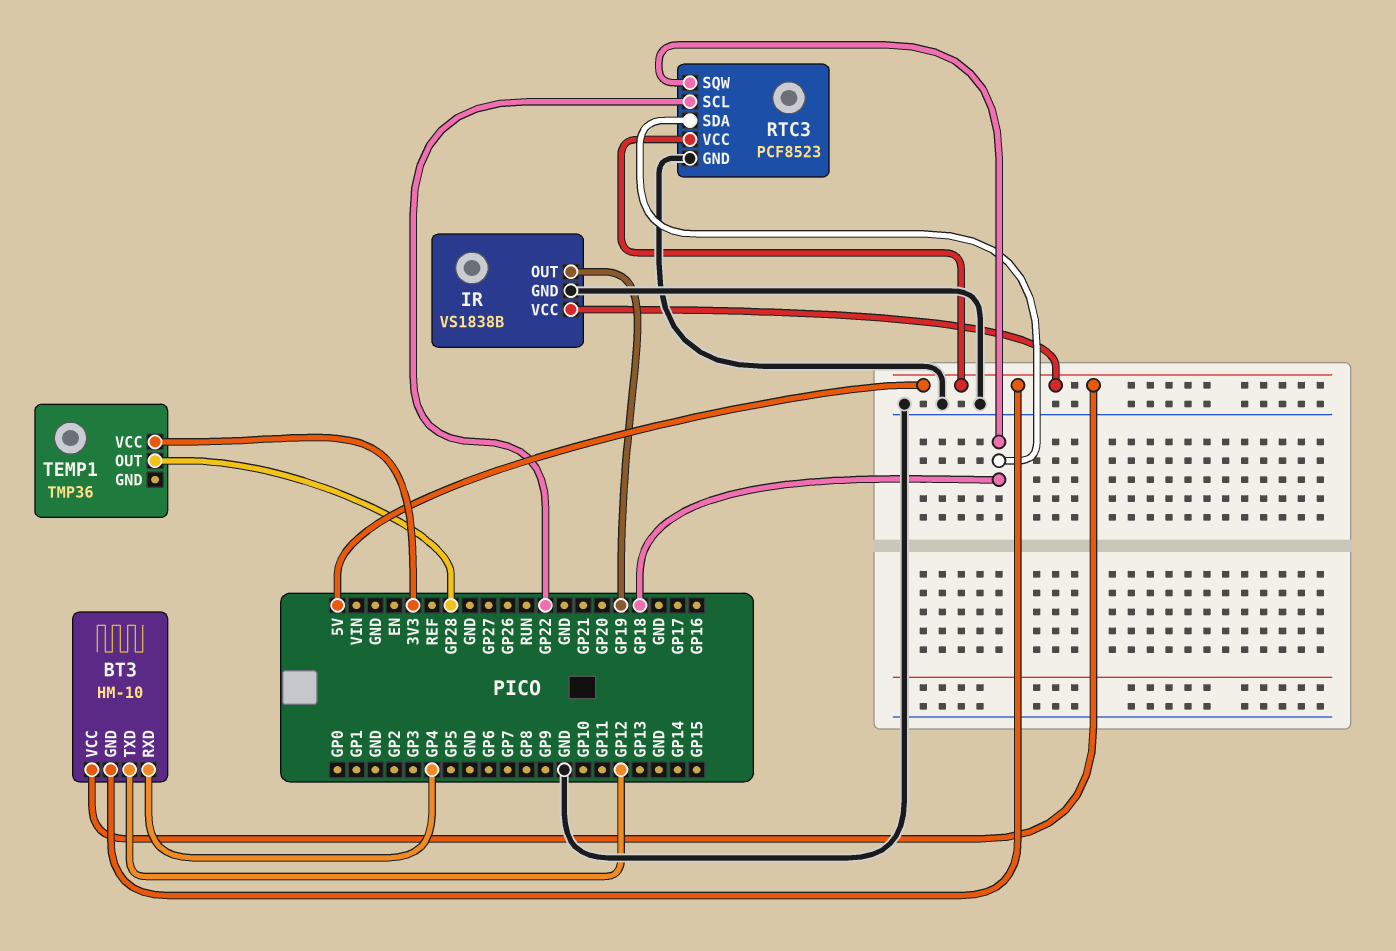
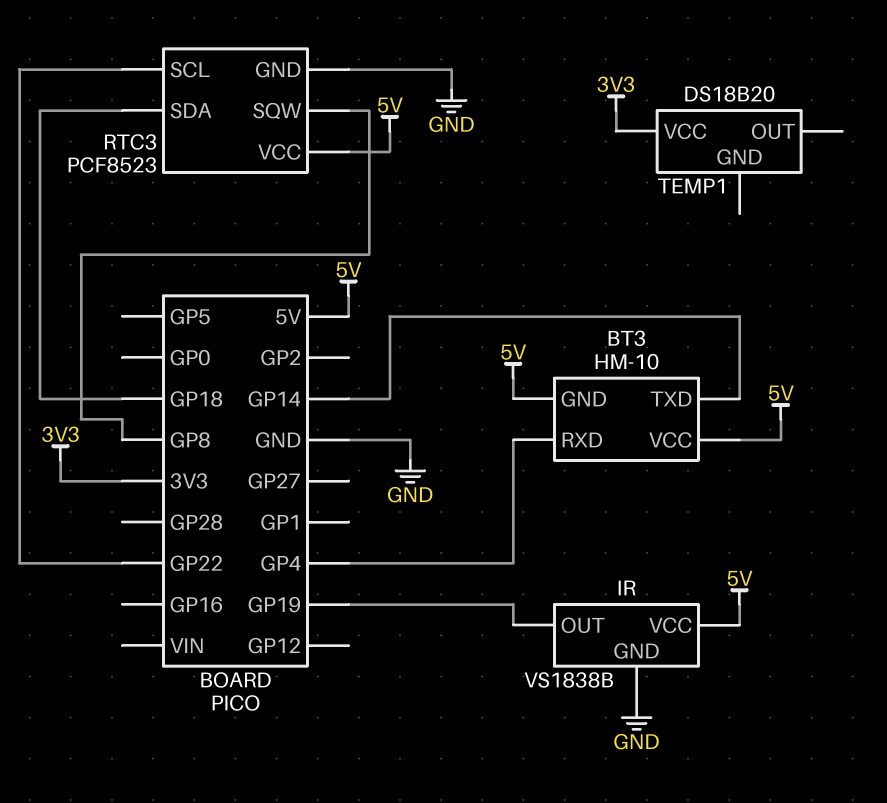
BT3 pin TXD: GP12 -> GP14
RTC3 pin SQW: GP18 -> GP8
TEMP1: TMP36 -> DS18B20
TEMP1 pin OUT: GP28 -> none

